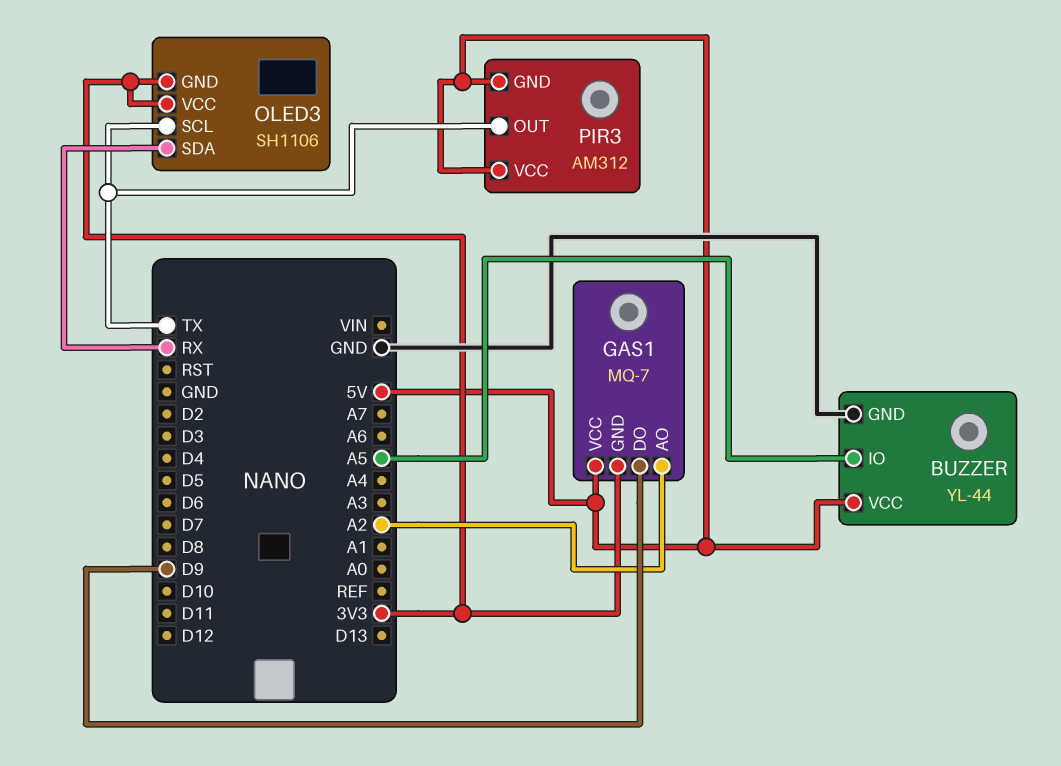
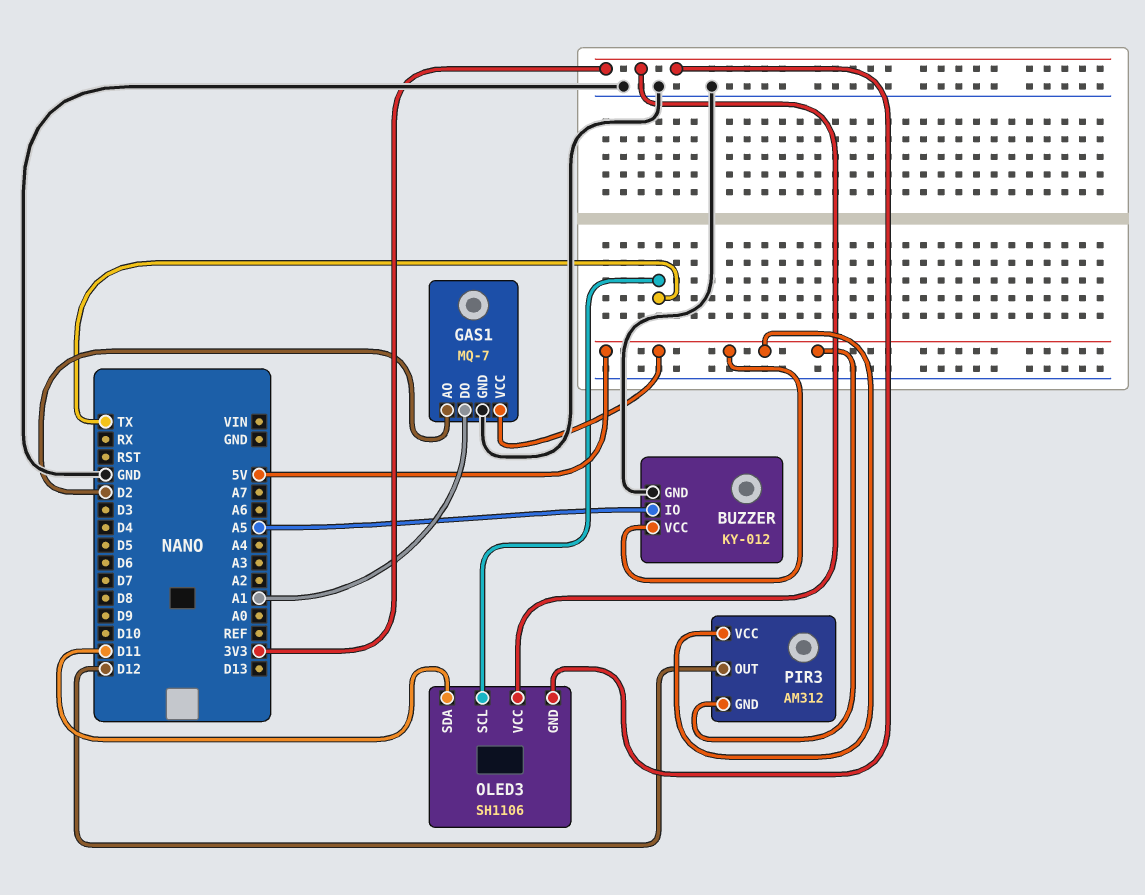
BUZZER: YL-44 -> KY-012
GAS1 pin AO: A2 -> D2
GAS1 pin DO: D9 -> A1
GAS1 pin GND: 3V3 -> GND
OLED3 pin SDA: RX -> D11
PIR3 pin OUT: TX -> D12

